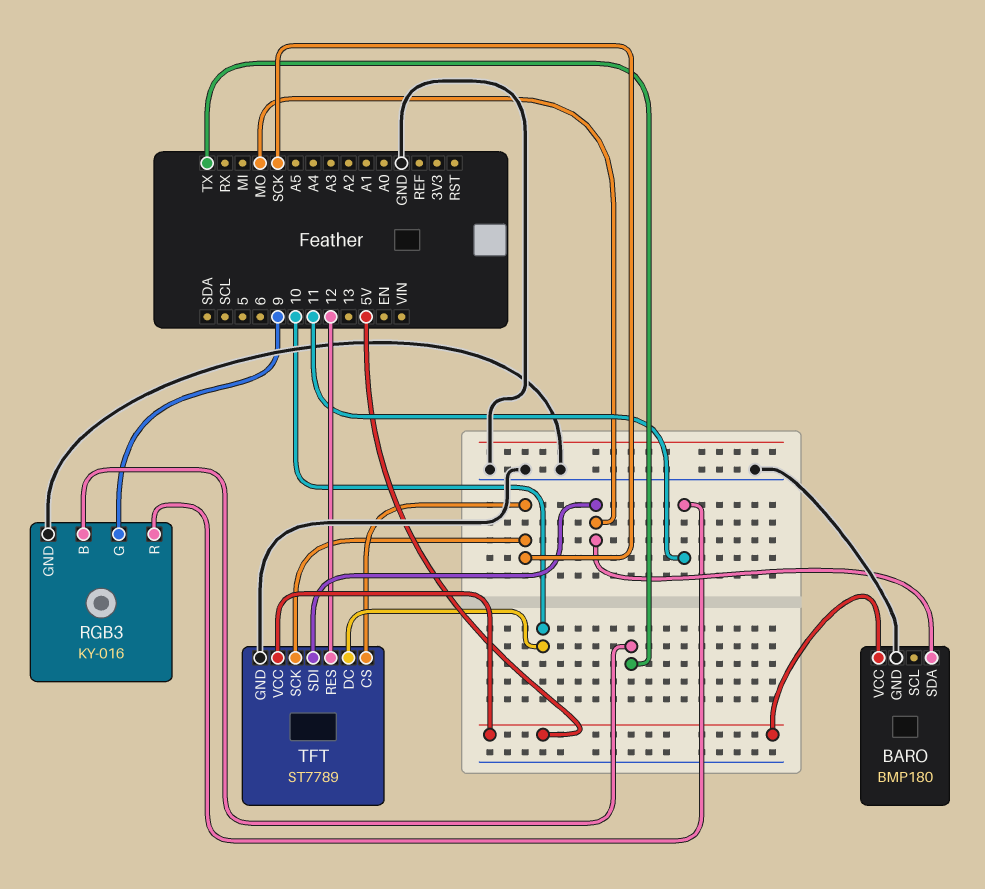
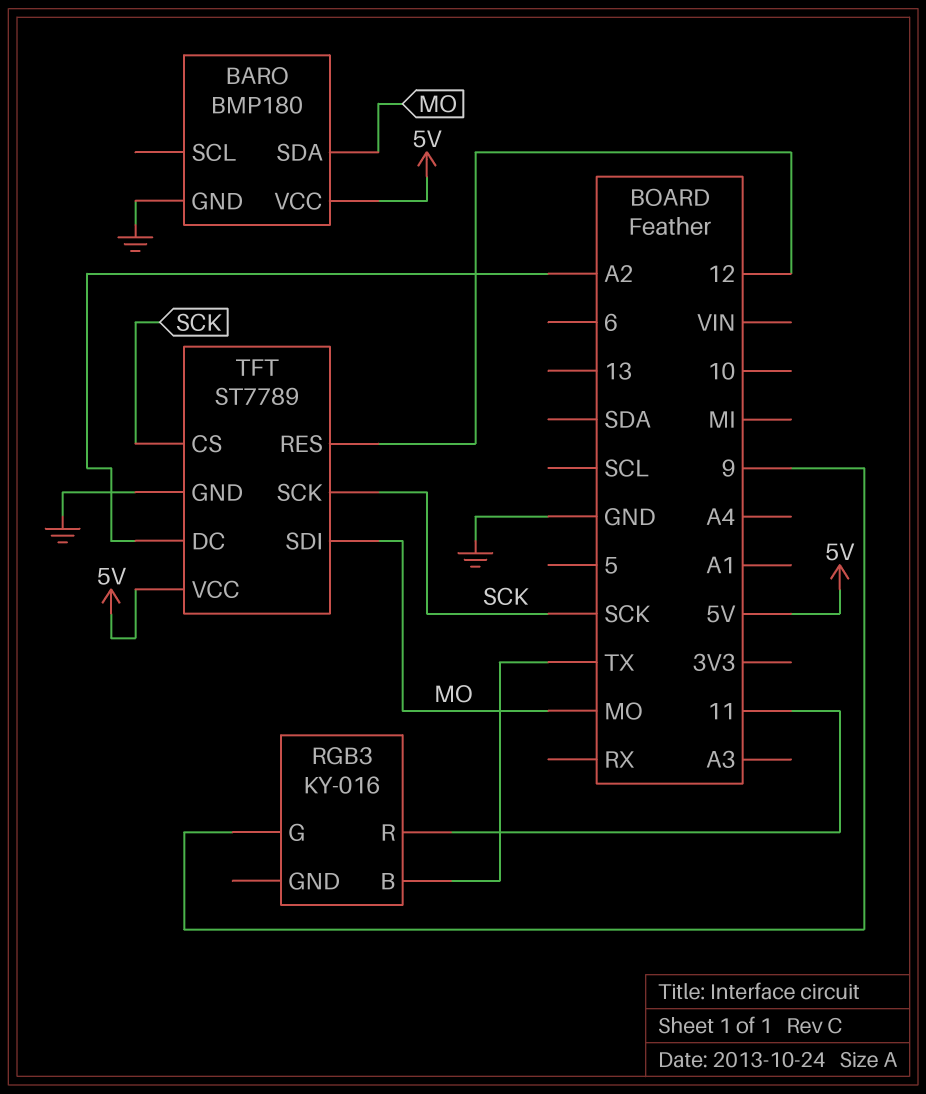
RGB3 pin GND: GND -> none
TFT pin DC: 10 -> A2

